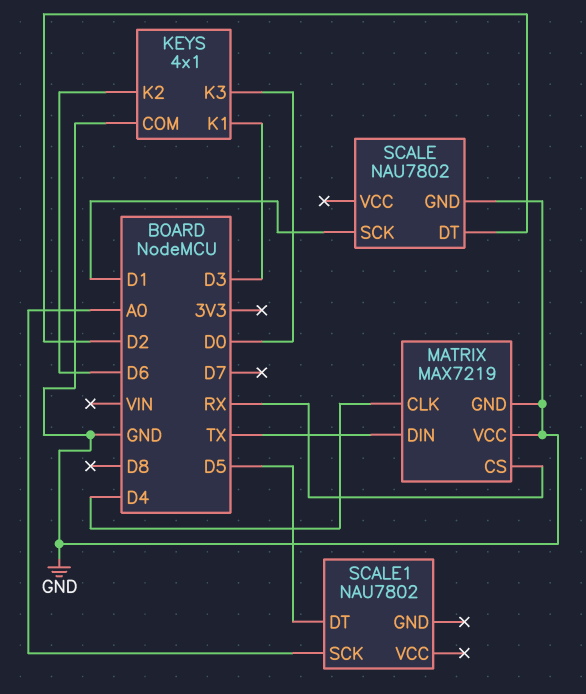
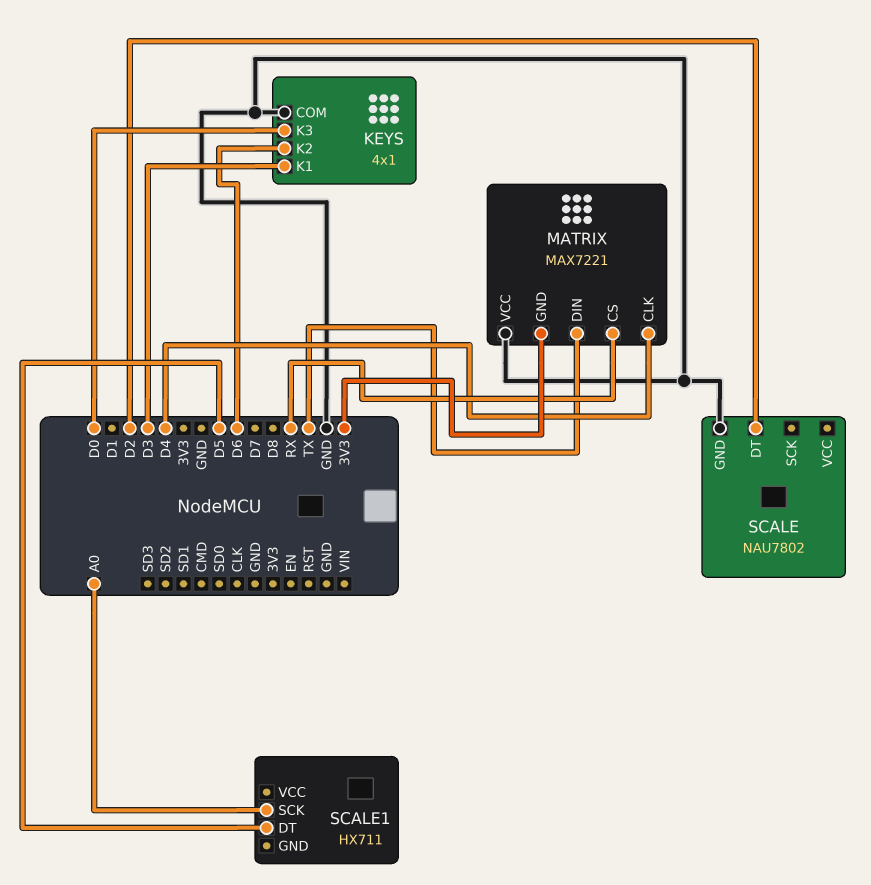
MATRIX: MAX7219 -> MAX7221
MATRIX pin GND: GND -> 3V3
SCALE pin SCK: D1 -> none
SCALE1: NAU7802 -> HX711

